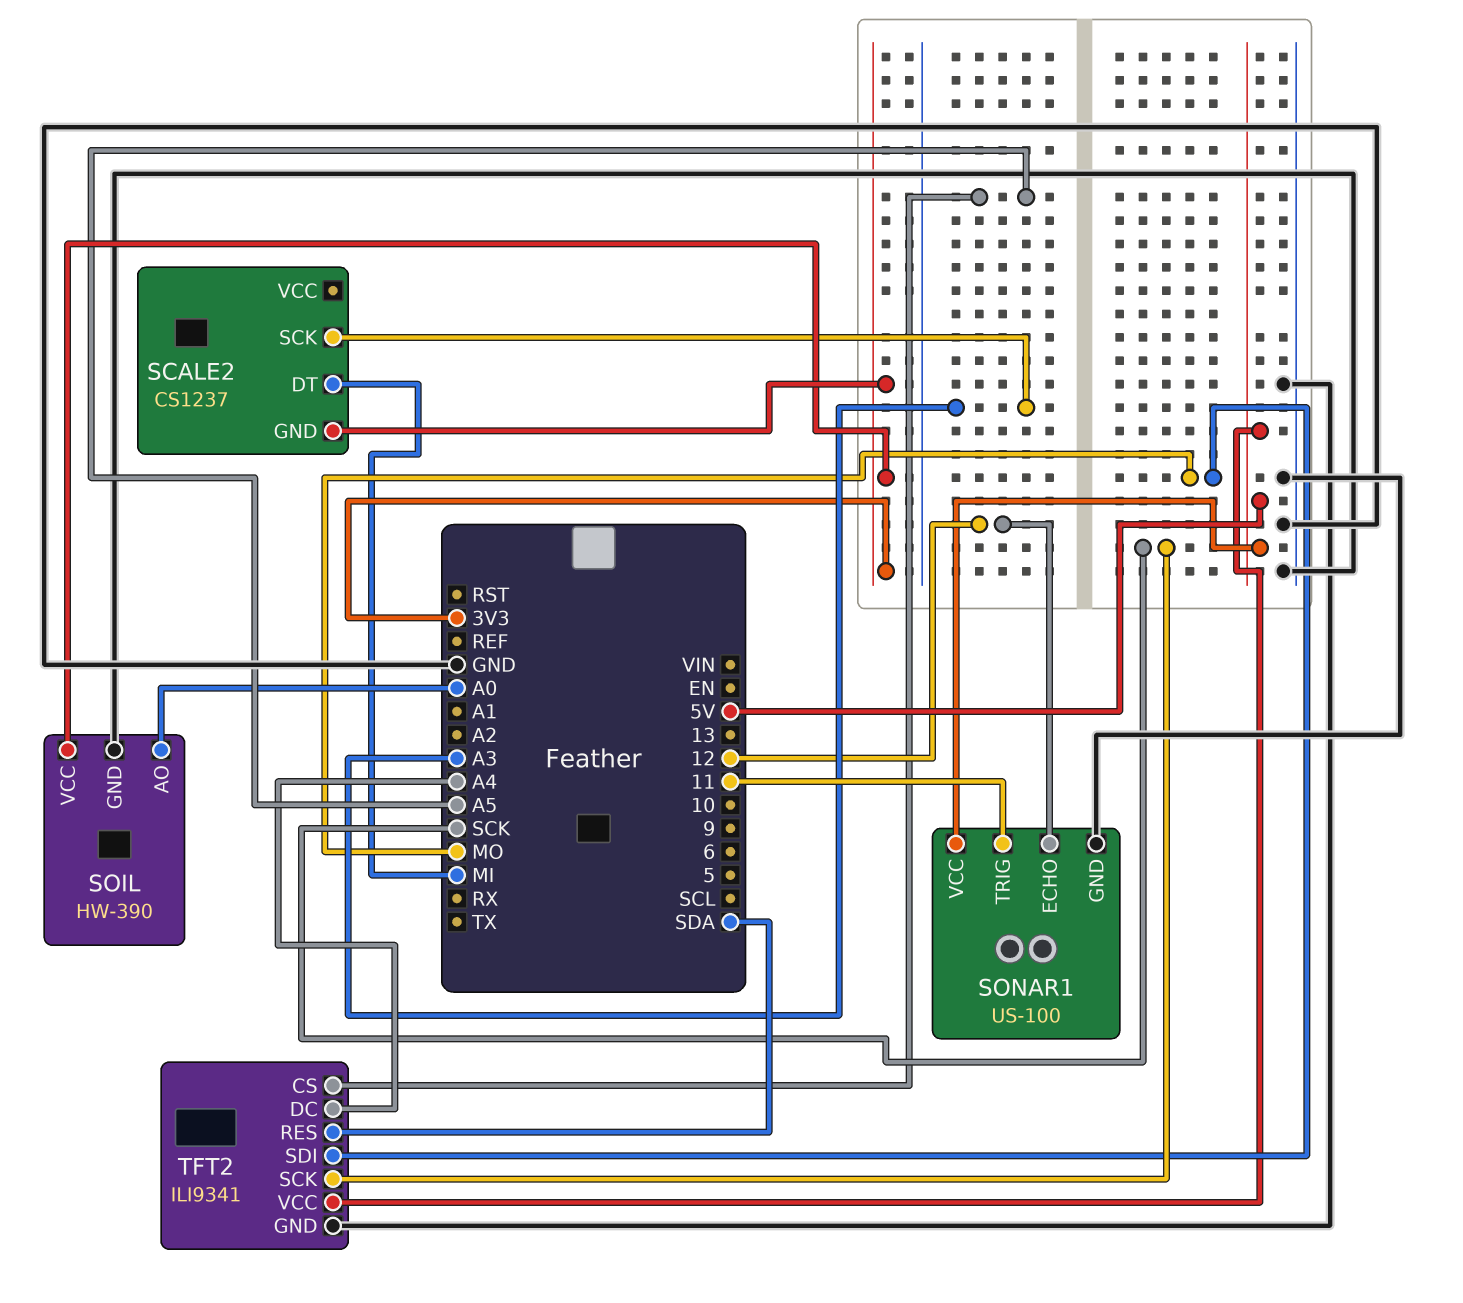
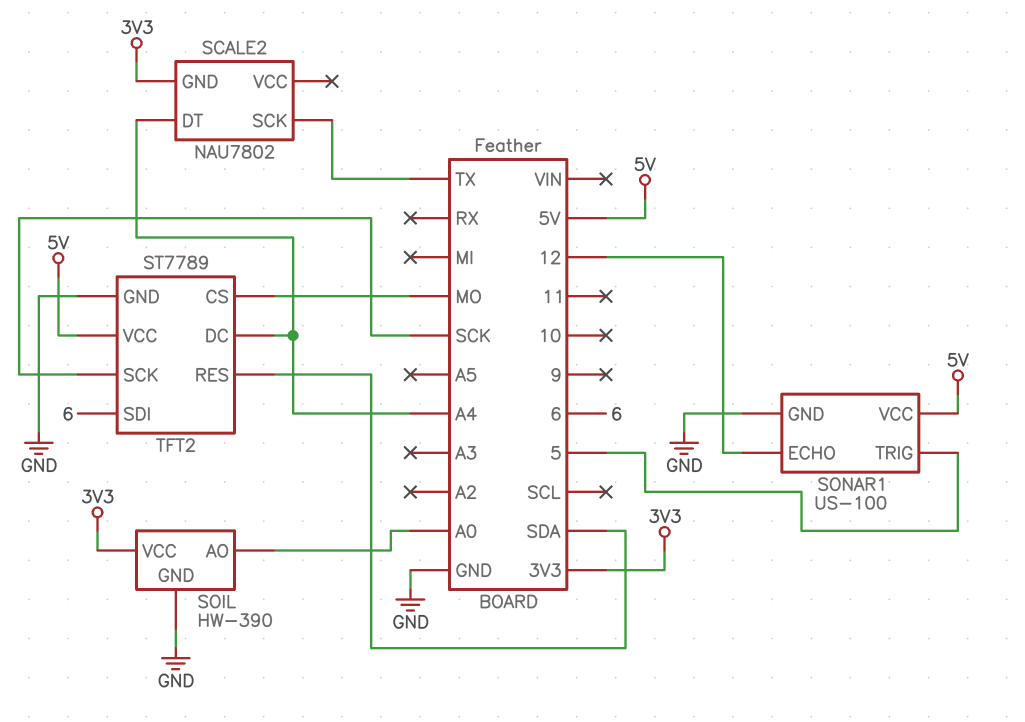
SCALE2: CS1237 -> NAU7802
SCALE2 pin DT: MI -> A4
SCALE2 pin SCK: A3 -> TX
SONAR1 pin TRIG: 11 -> 5
TFT2: ILI9341 -> ST7789
TFT2 pin CS: A5 -> MO
TFT2 pin SDI: MO -> 6

